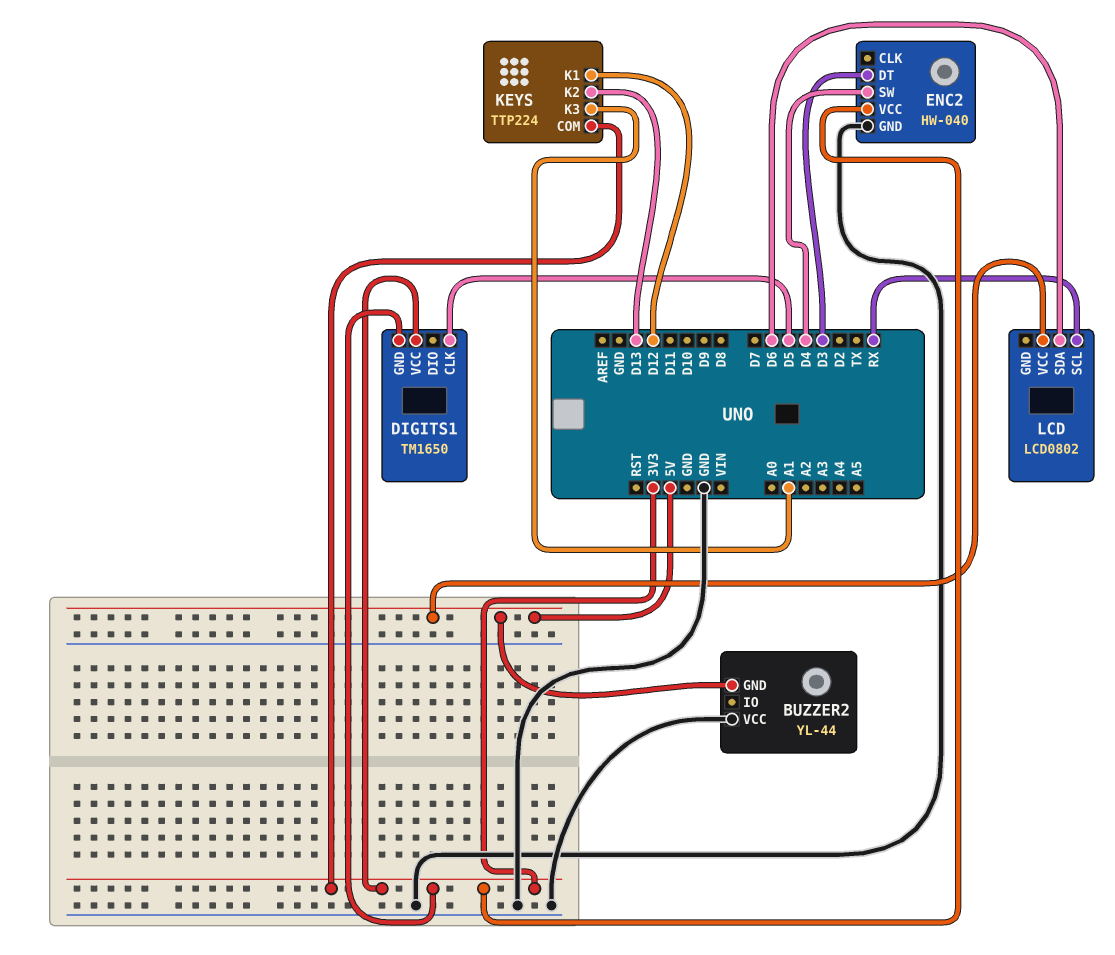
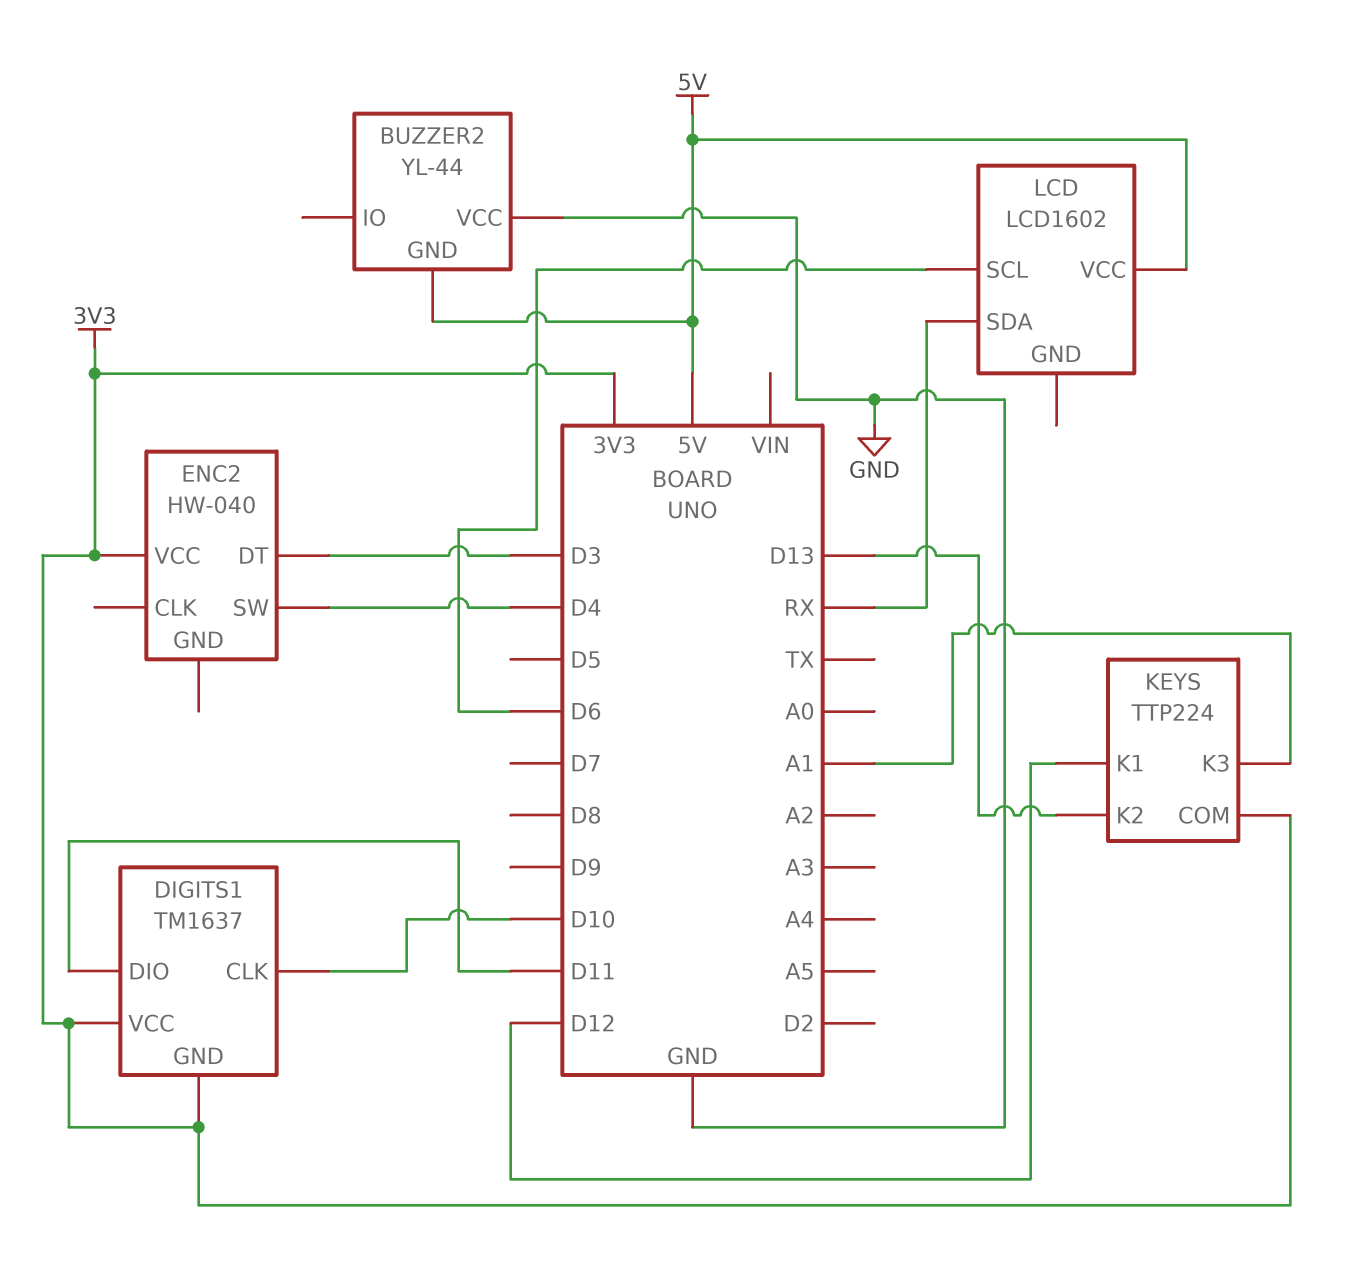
DIGITS1: TM1650 -> TM1637
DIGITS1 pin CLK: D5 -> D10
DIGITS1 pin DIO: none -> D11
ENC2 pin GND: GND -> none
LCD: LCD0802 -> LCD1602
LCD pin SCL: RX -> D6
LCD pin SDA: D6 -> RX

